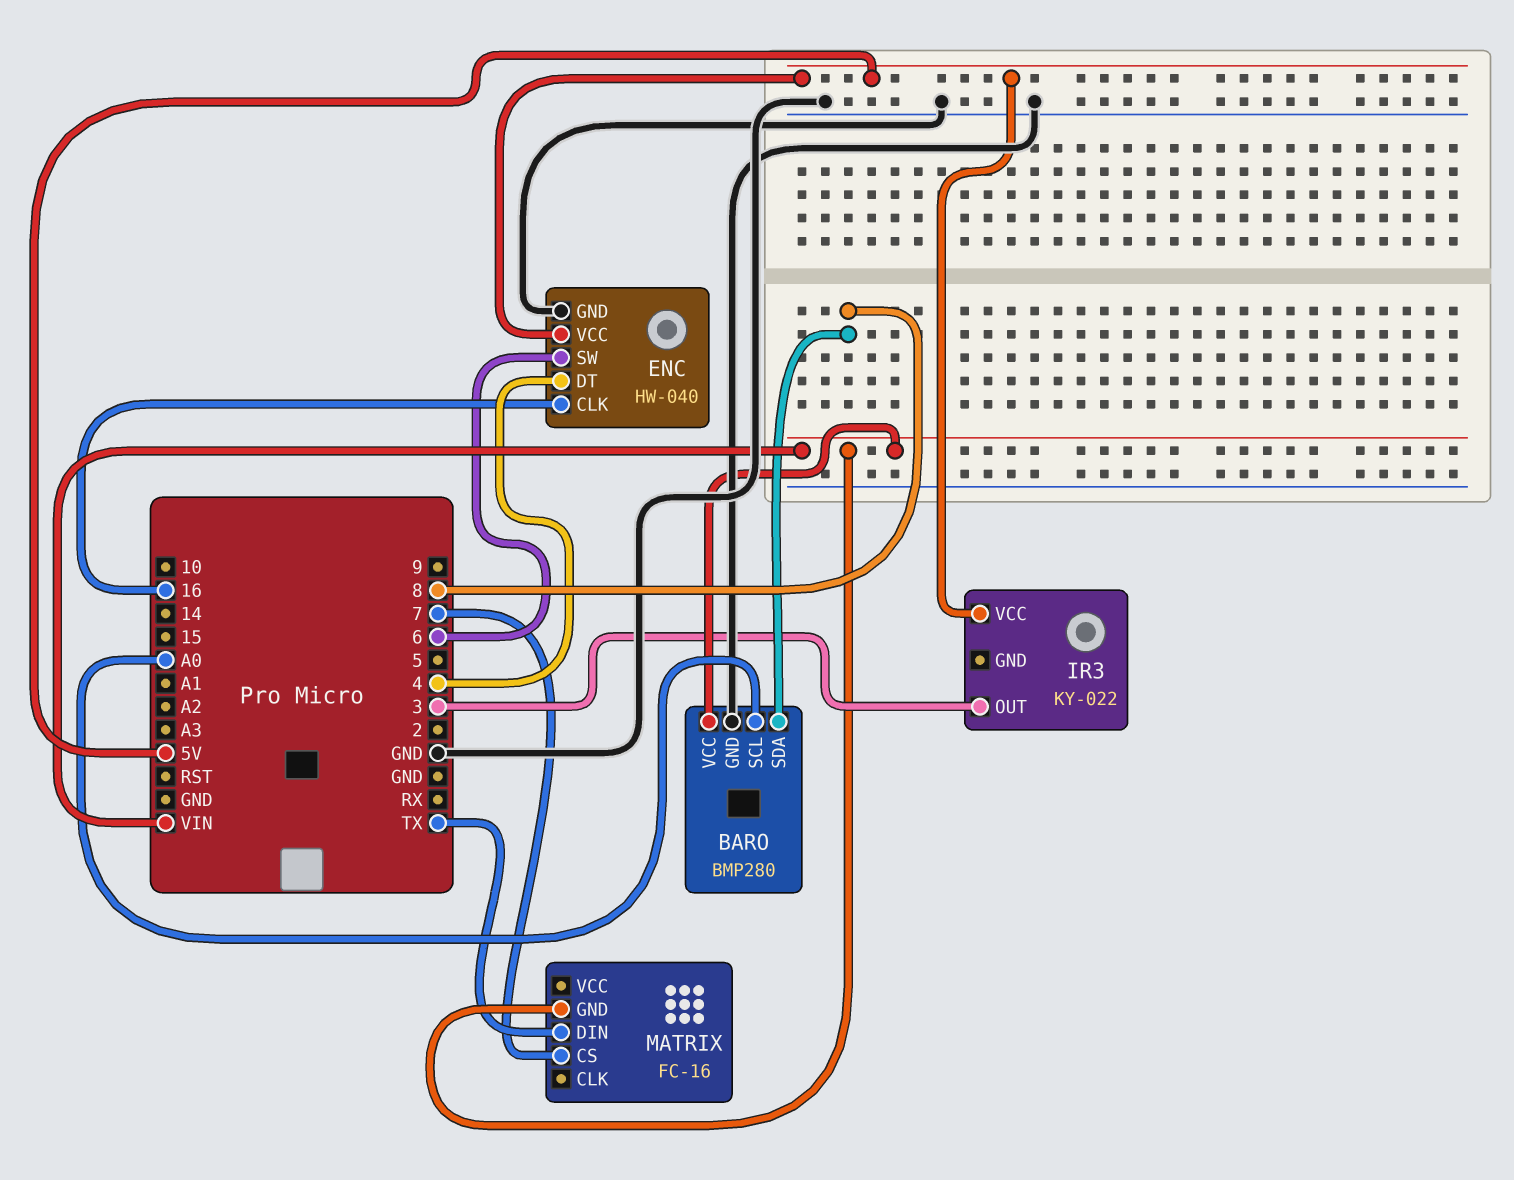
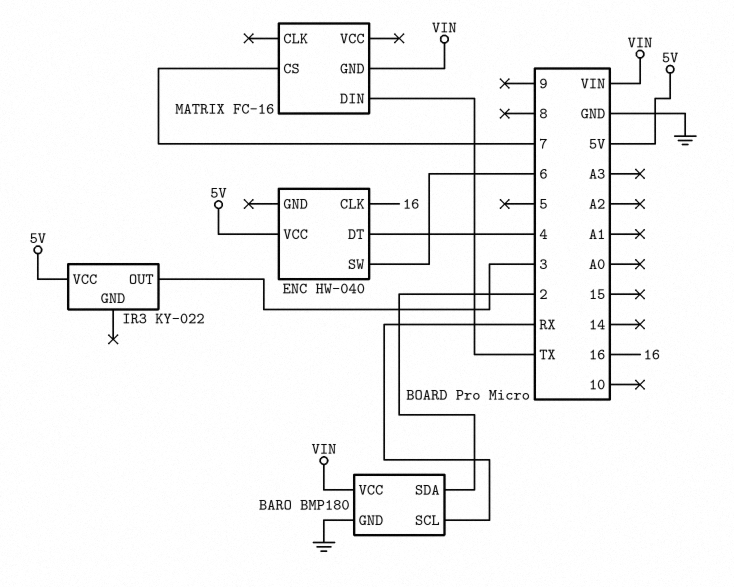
BARO: BMP280 -> BMP180
BARO pin SCL: A0 -> RX
BARO pin SDA: 8 -> 2
ENC pin GND: GND -> none

